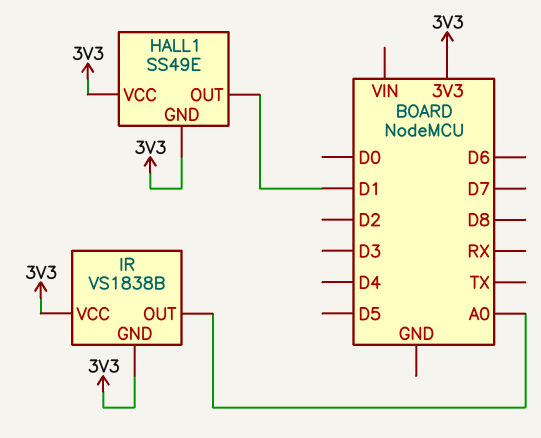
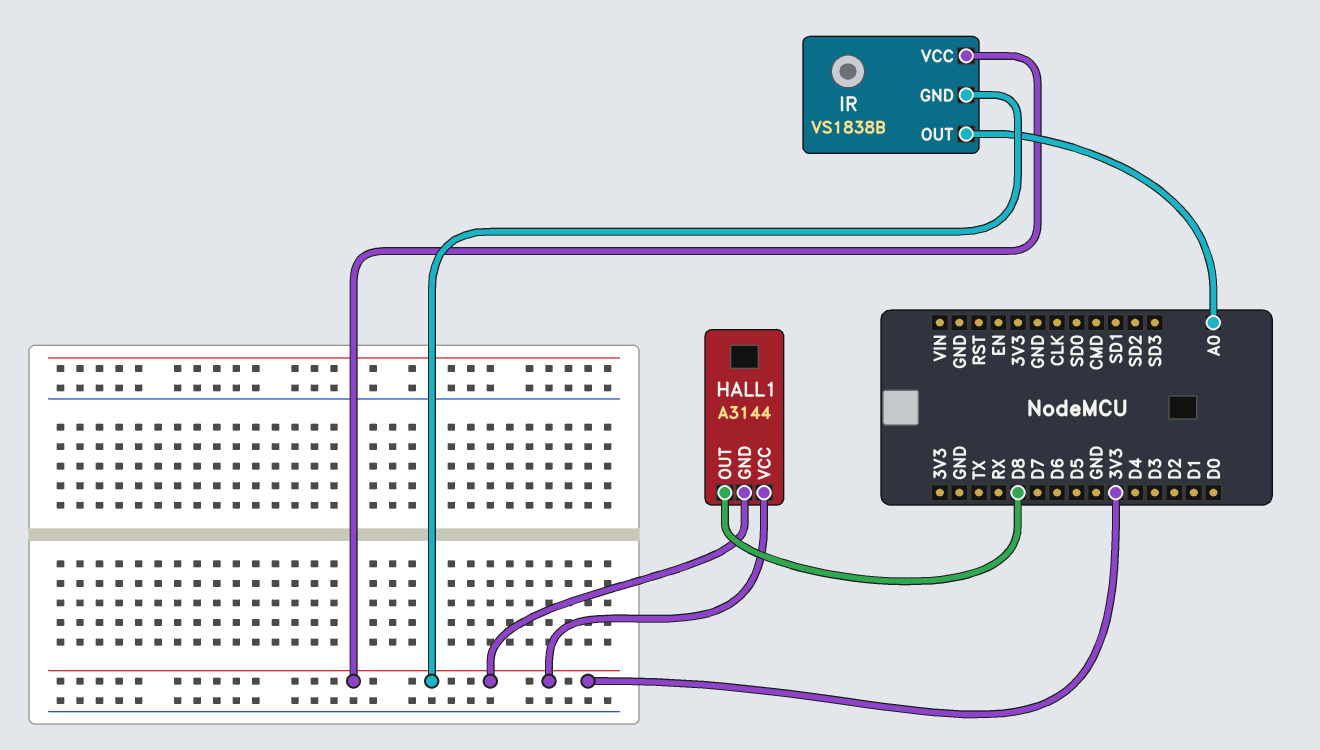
HALL1: SS49E -> A3144
HALL1 pin OUT: D1 -> D8

